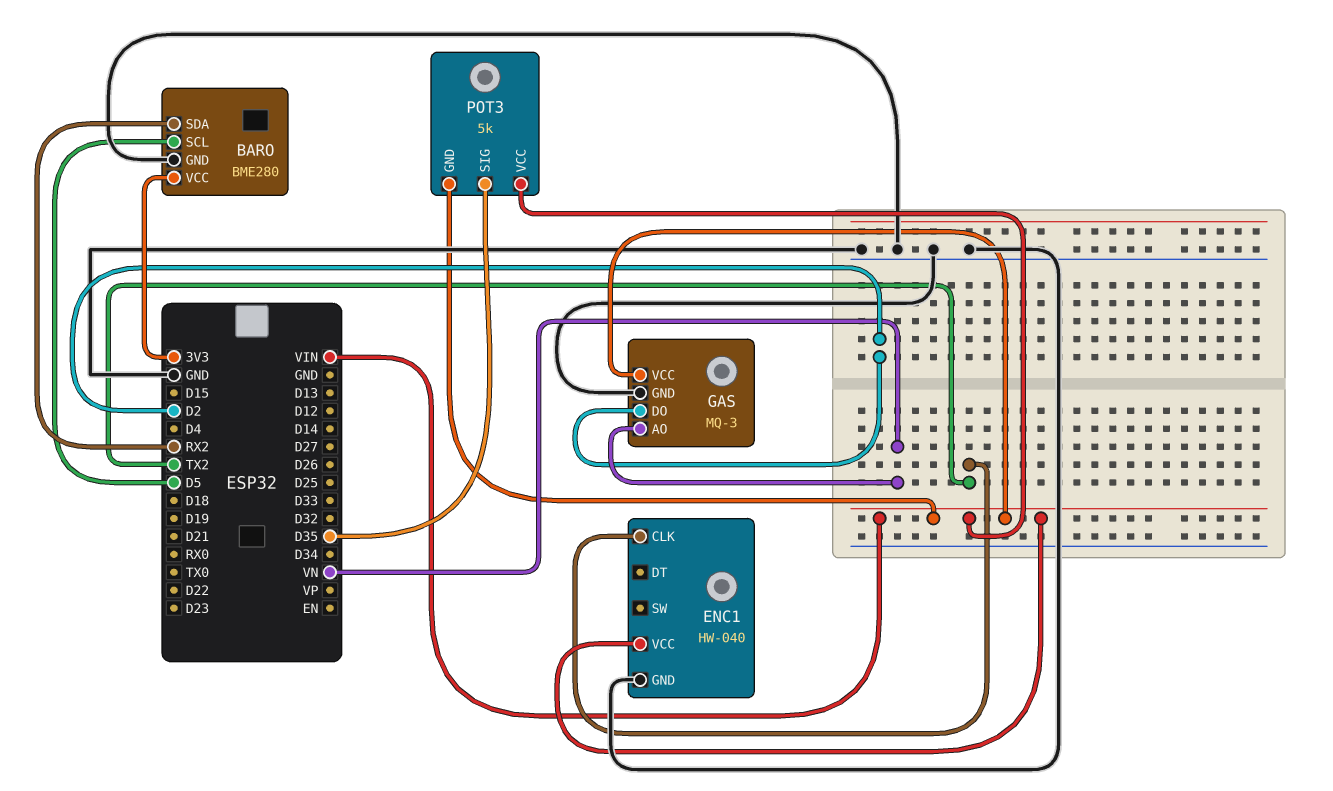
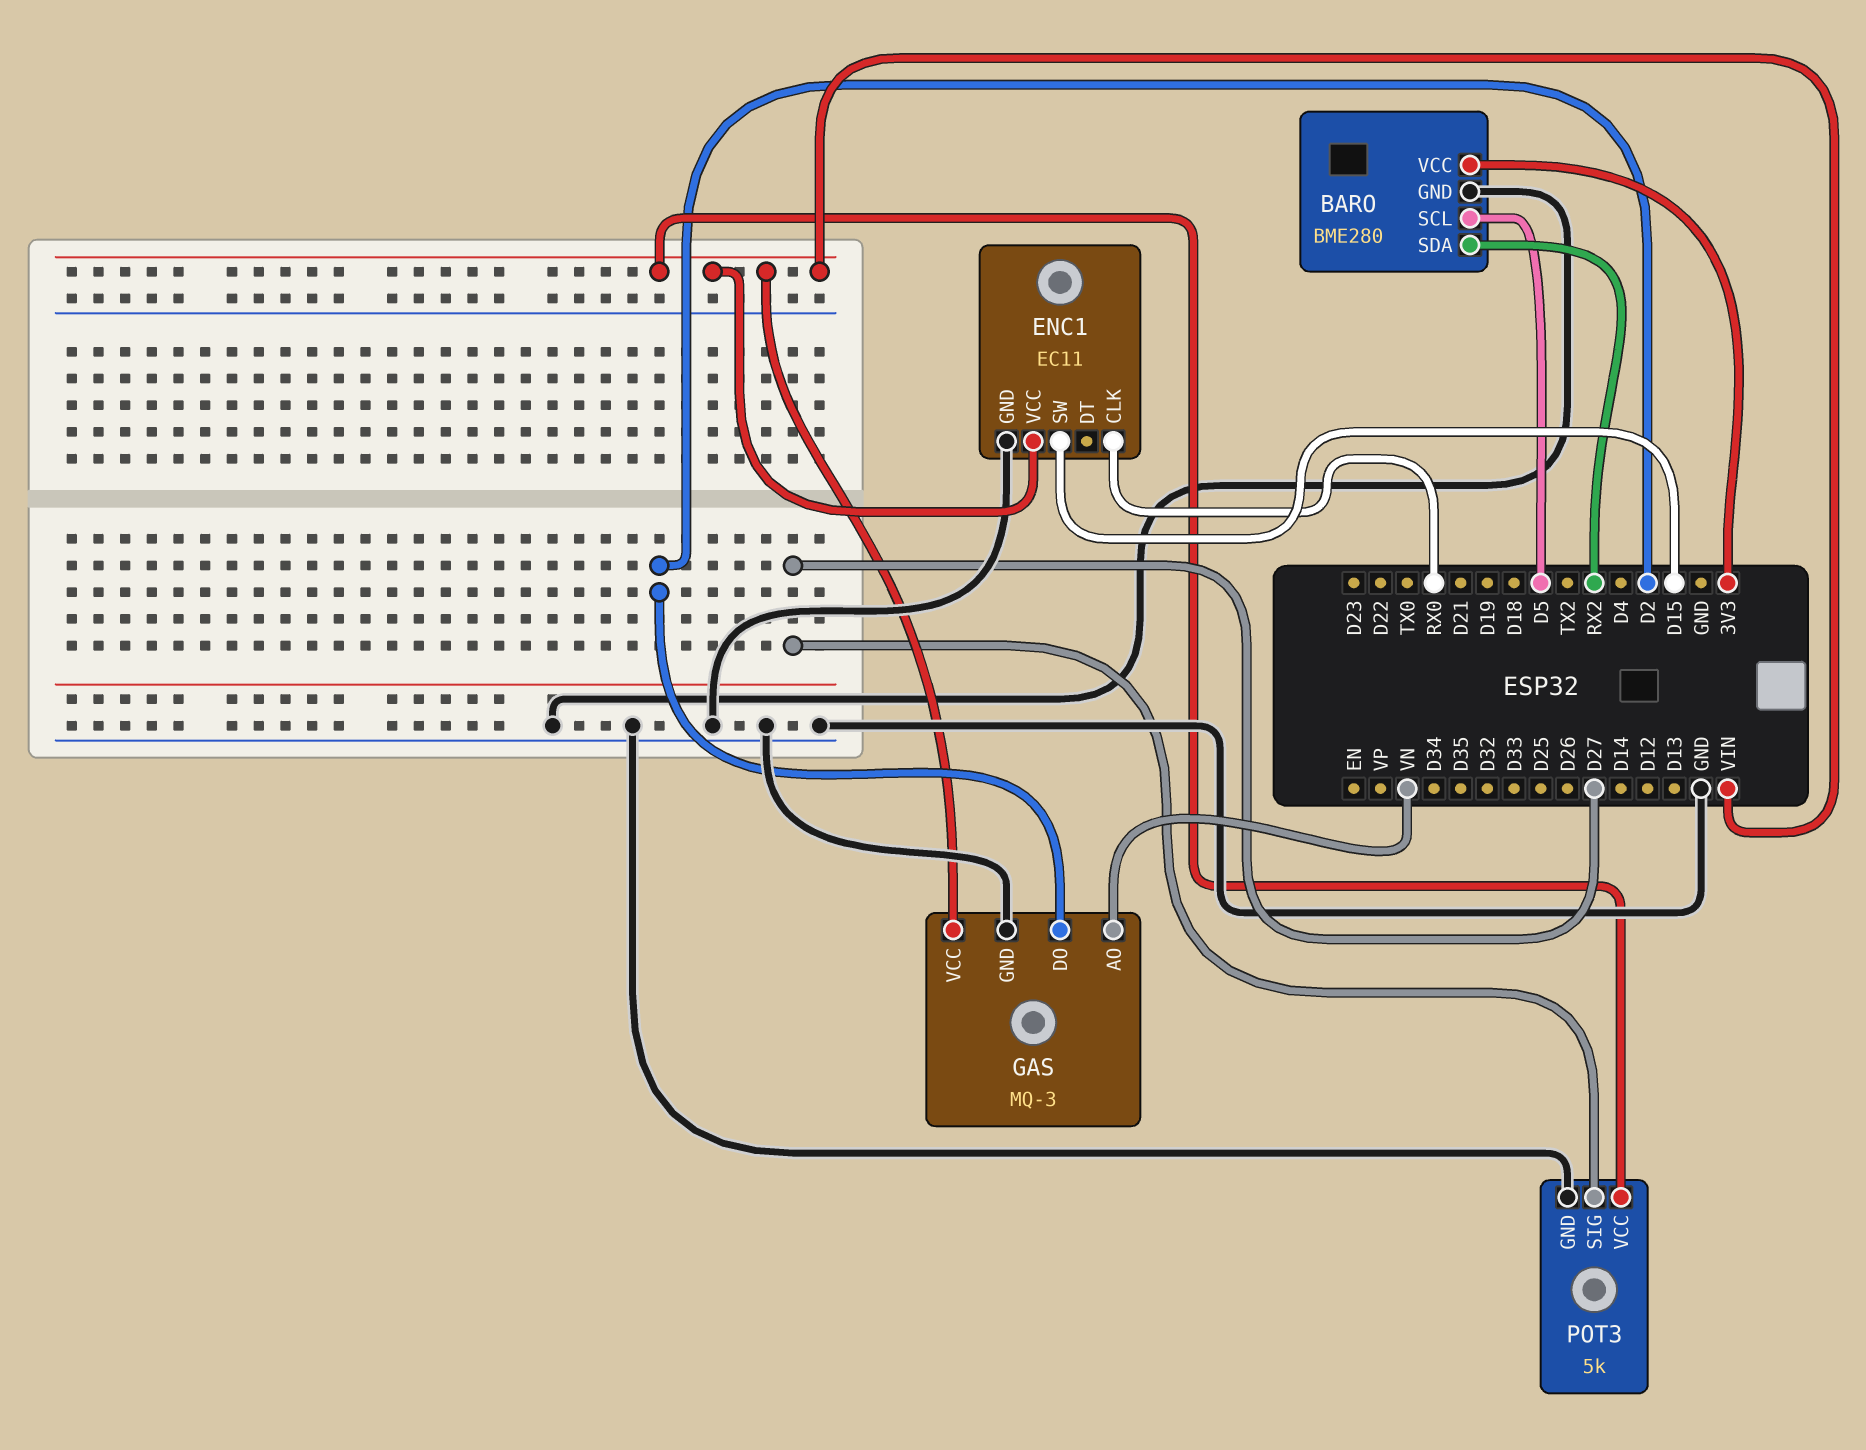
ENC1: HW-040 -> EC11
ENC1 pin CLK: TX2 -> RX0
ENC1 pin SW: none -> D15
POT3 pin GND: VIN -> GND
POT3 pin SIG: D35 -> D27

